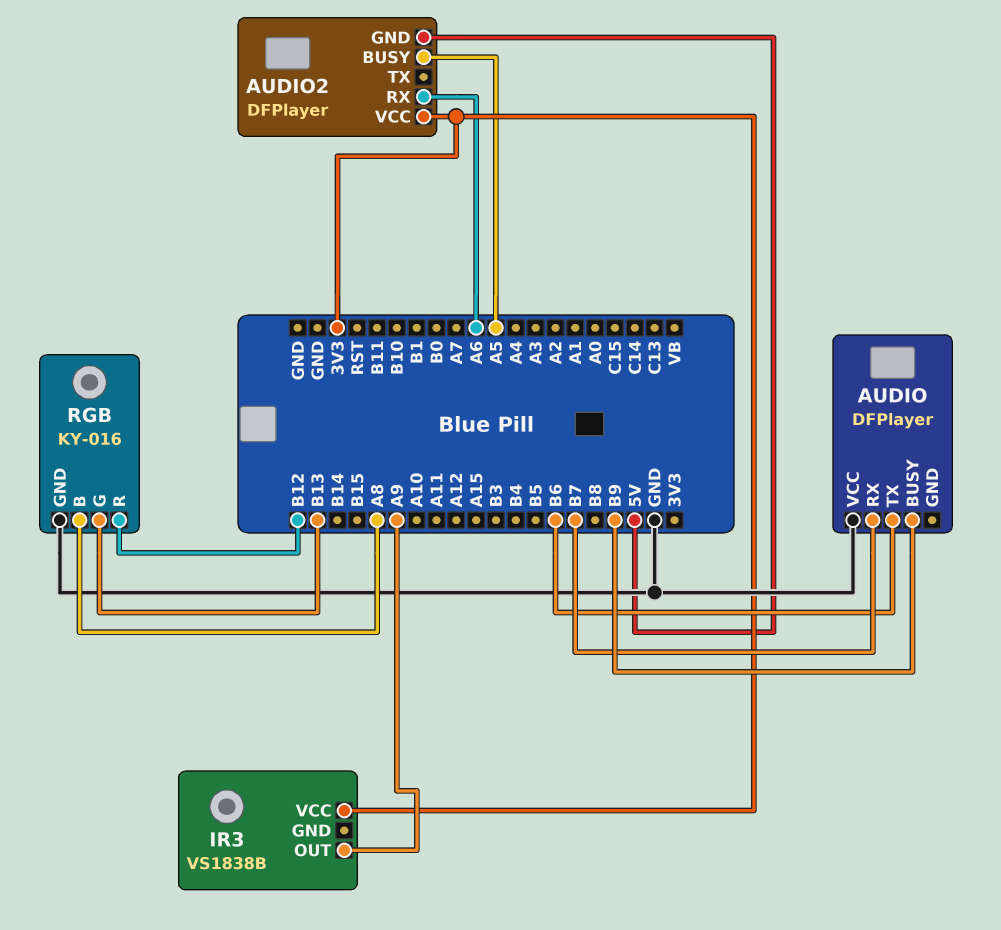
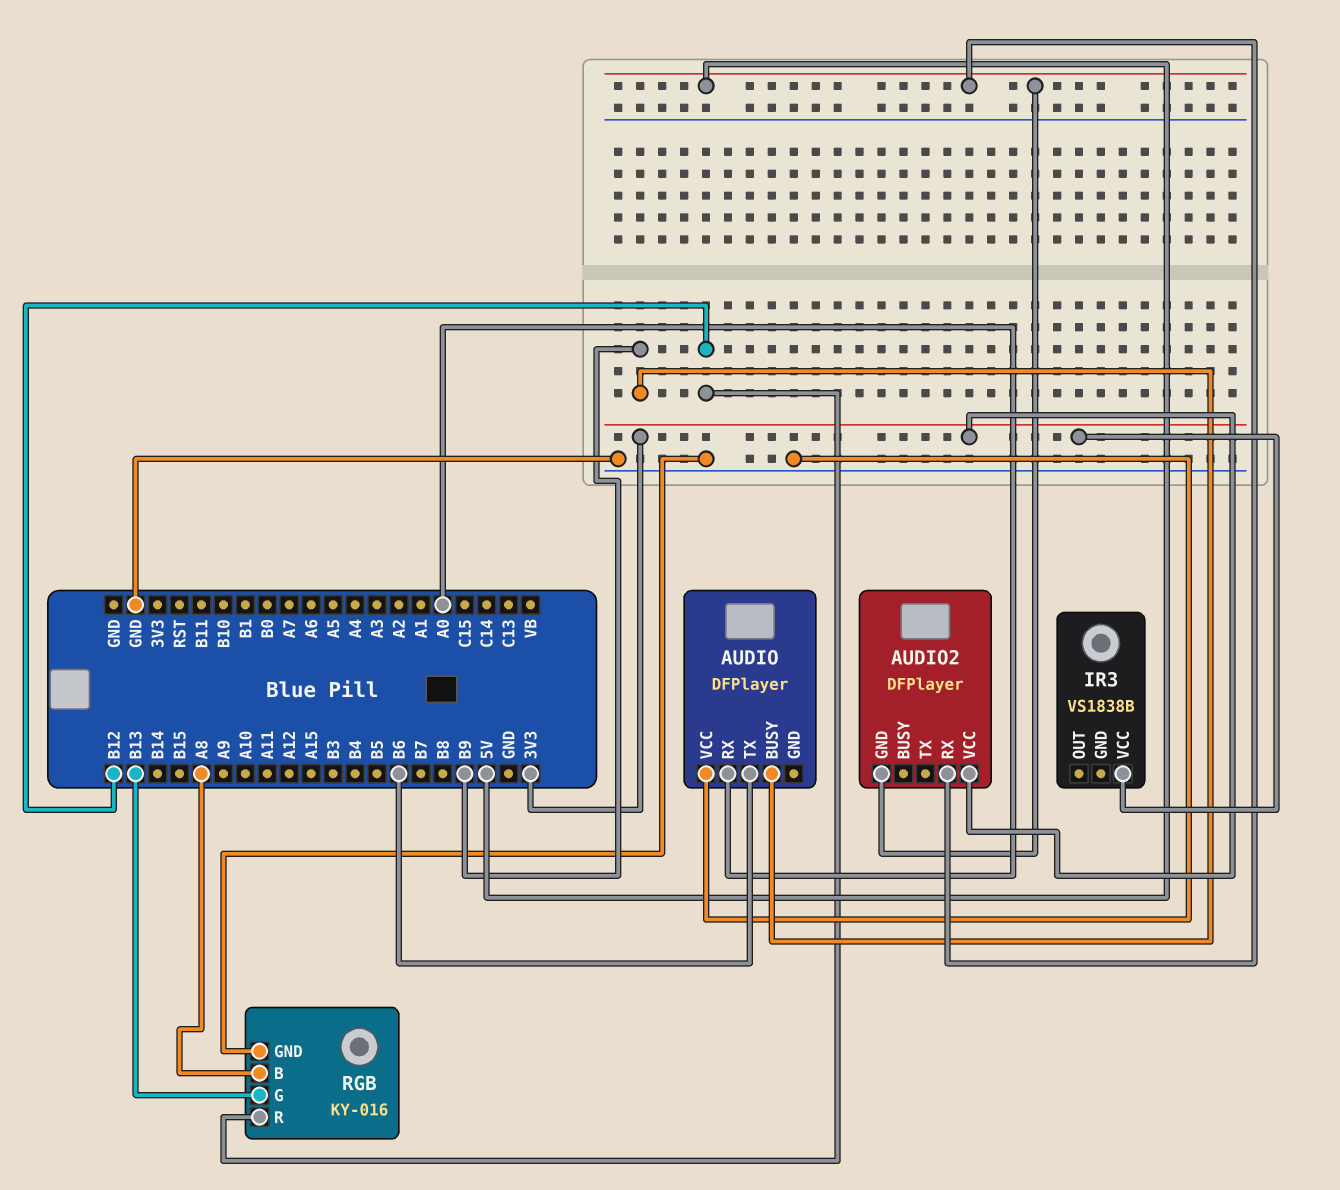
AUDIO pin RX: B7 -> A0
AUDIO2 pin BUSY: A5 -> none
AUDIO2 pin RX: A6 -> 5V
IR3 pin OUT: A9 -> none

